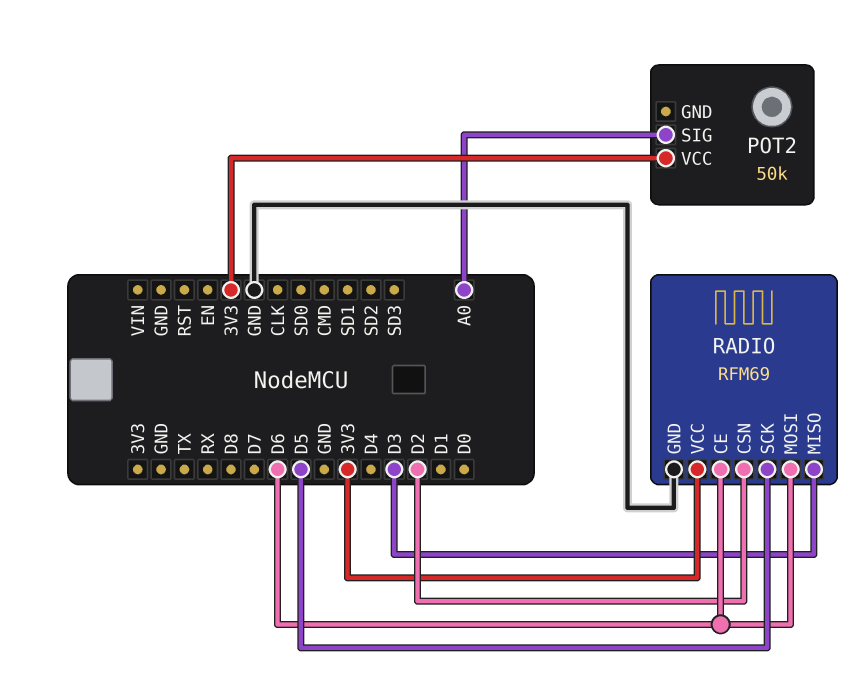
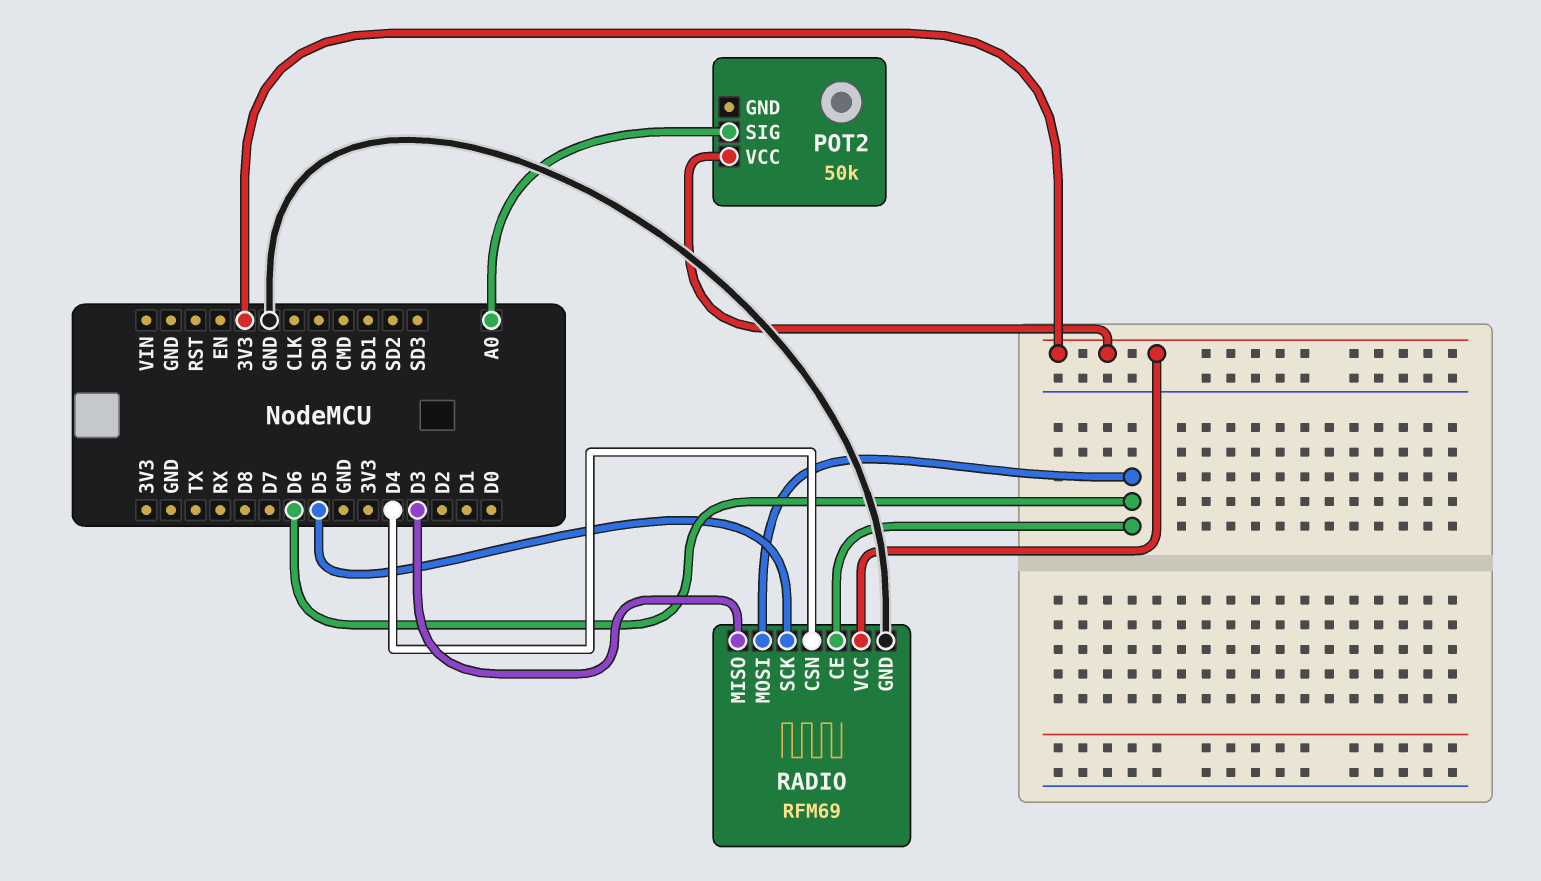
RADIO pin CSN: D2 -> D4

